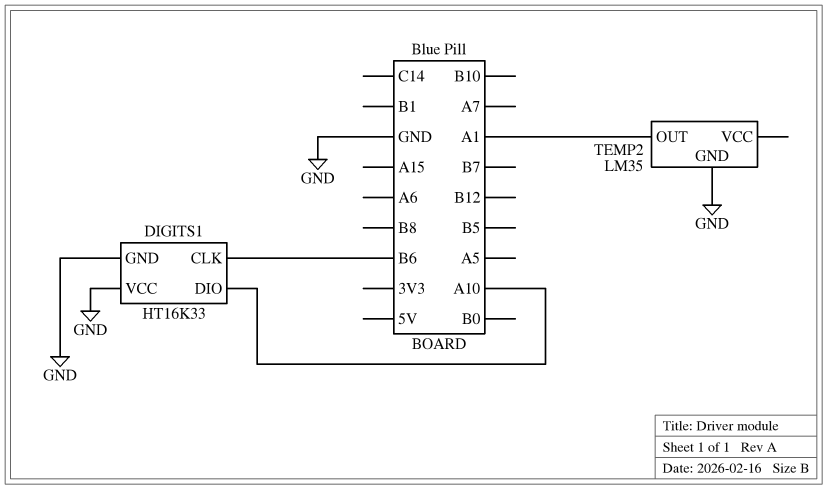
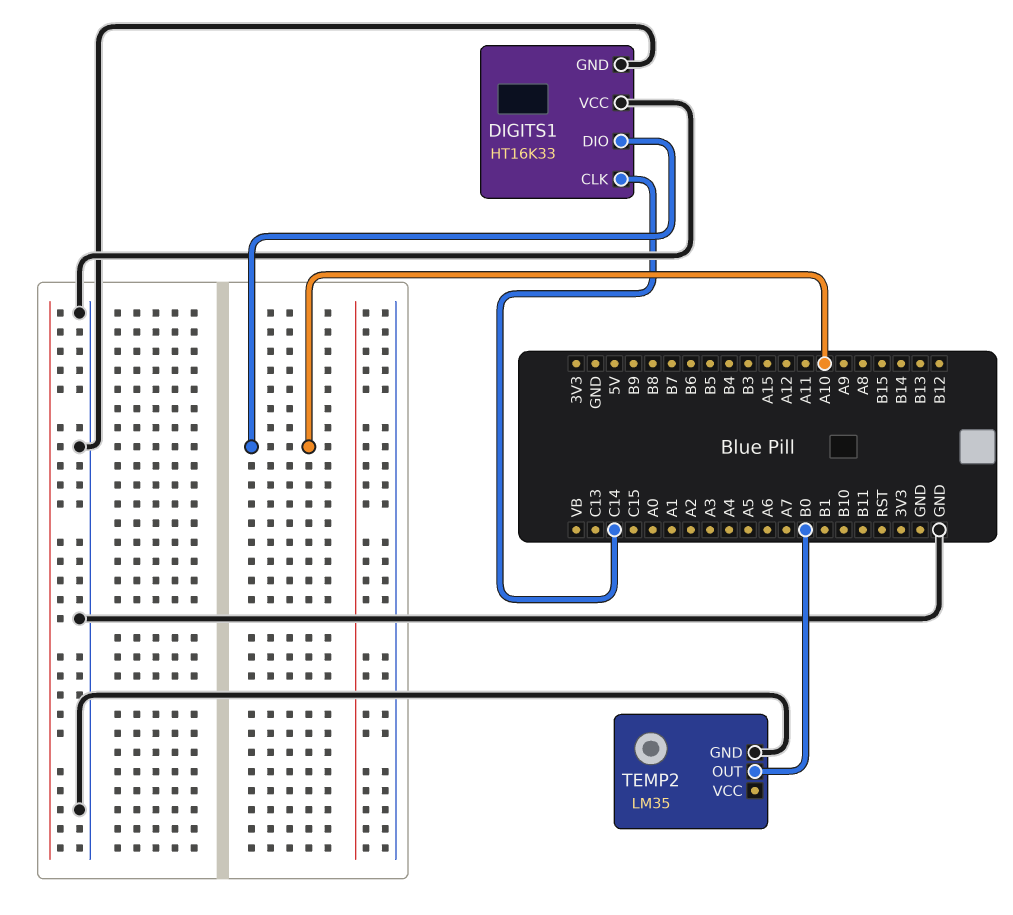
DIGITS1 pin CLK: B6 -> C14
TEMP2 pin OUT: A1 -> B0

